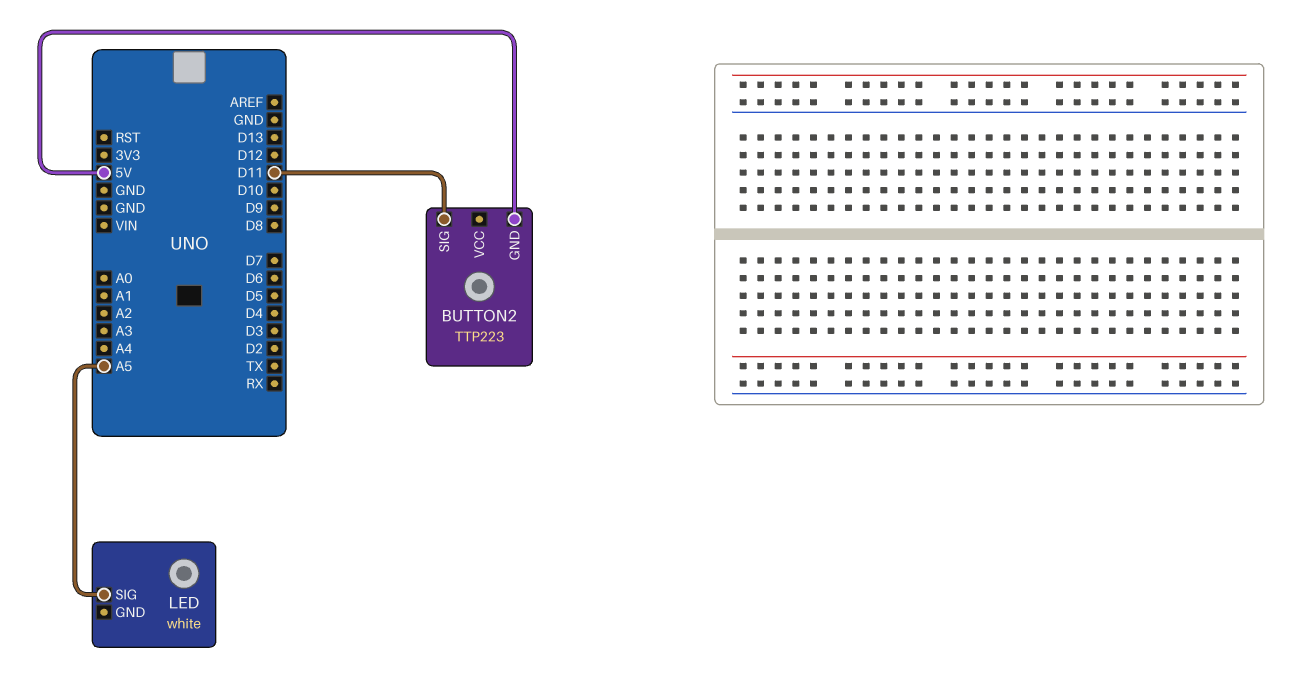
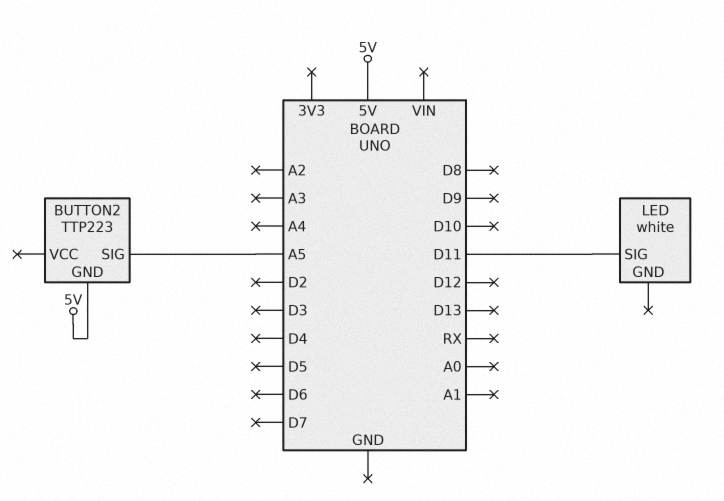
BUTTON2 pin SIG: D11 -> A5
LED pin SIG: A5 -> D11

